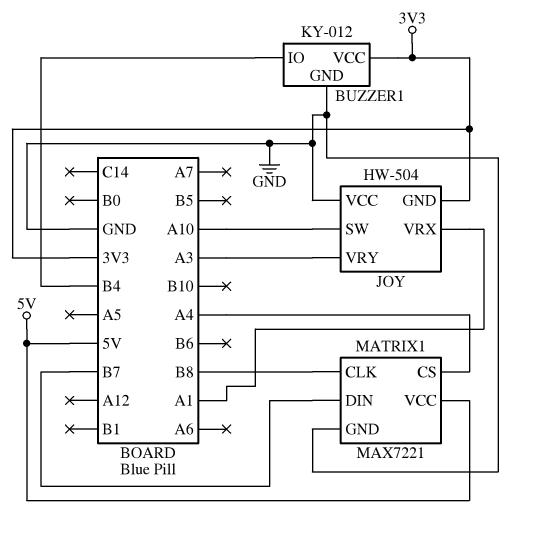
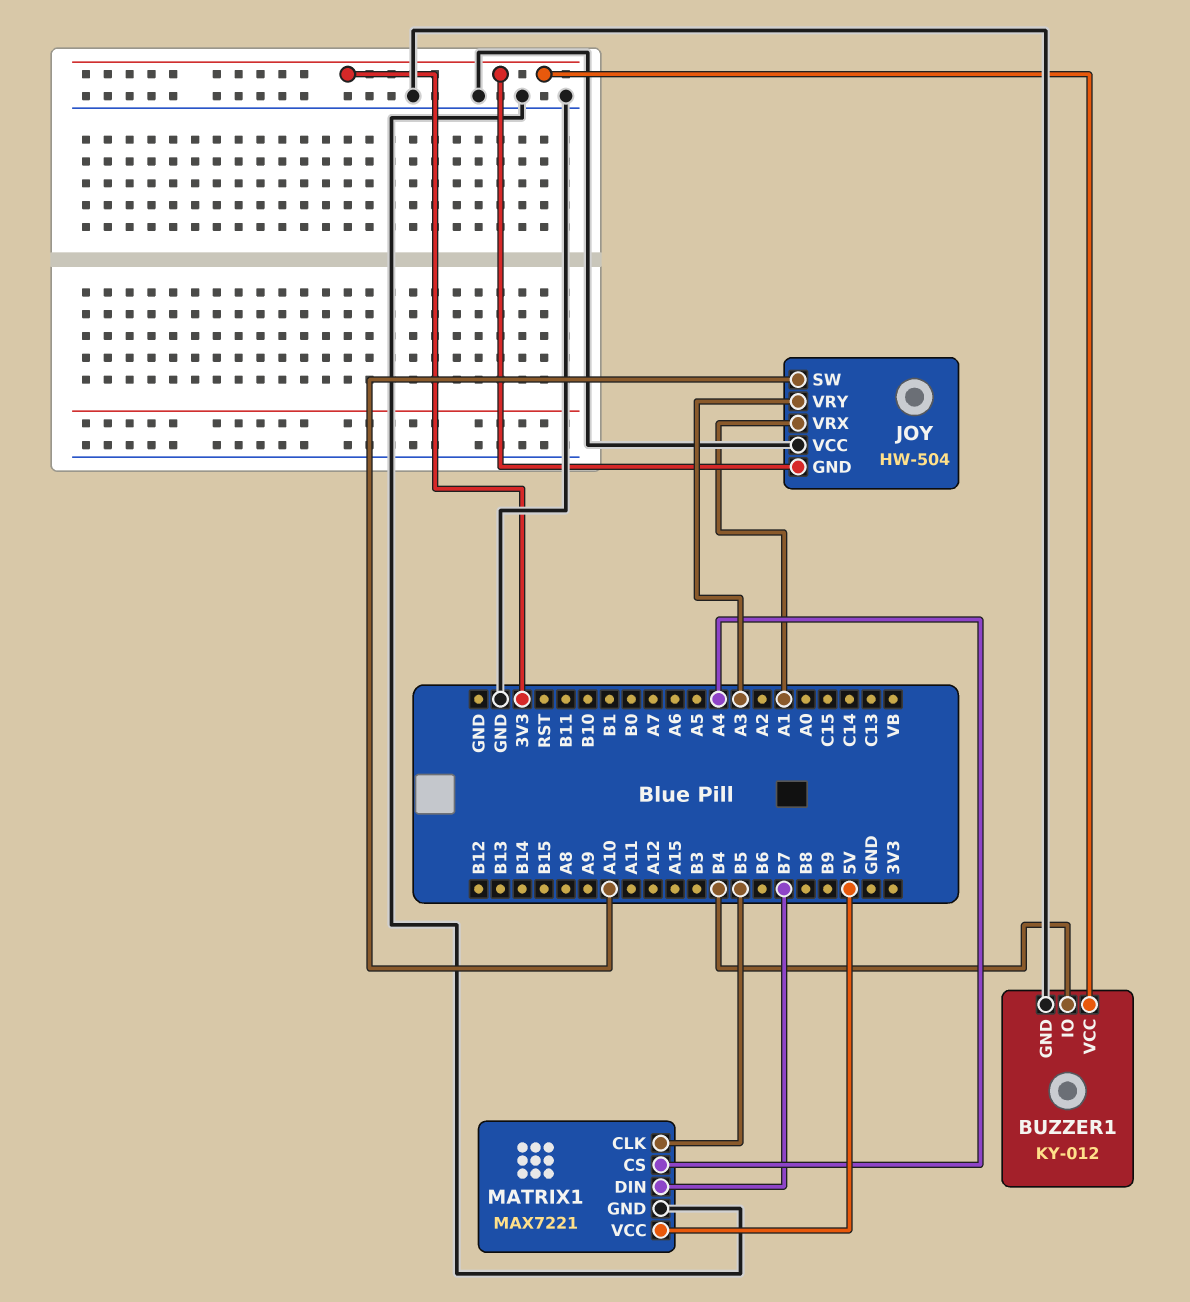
MATRIX1 pin CLK: B8 -> B5

